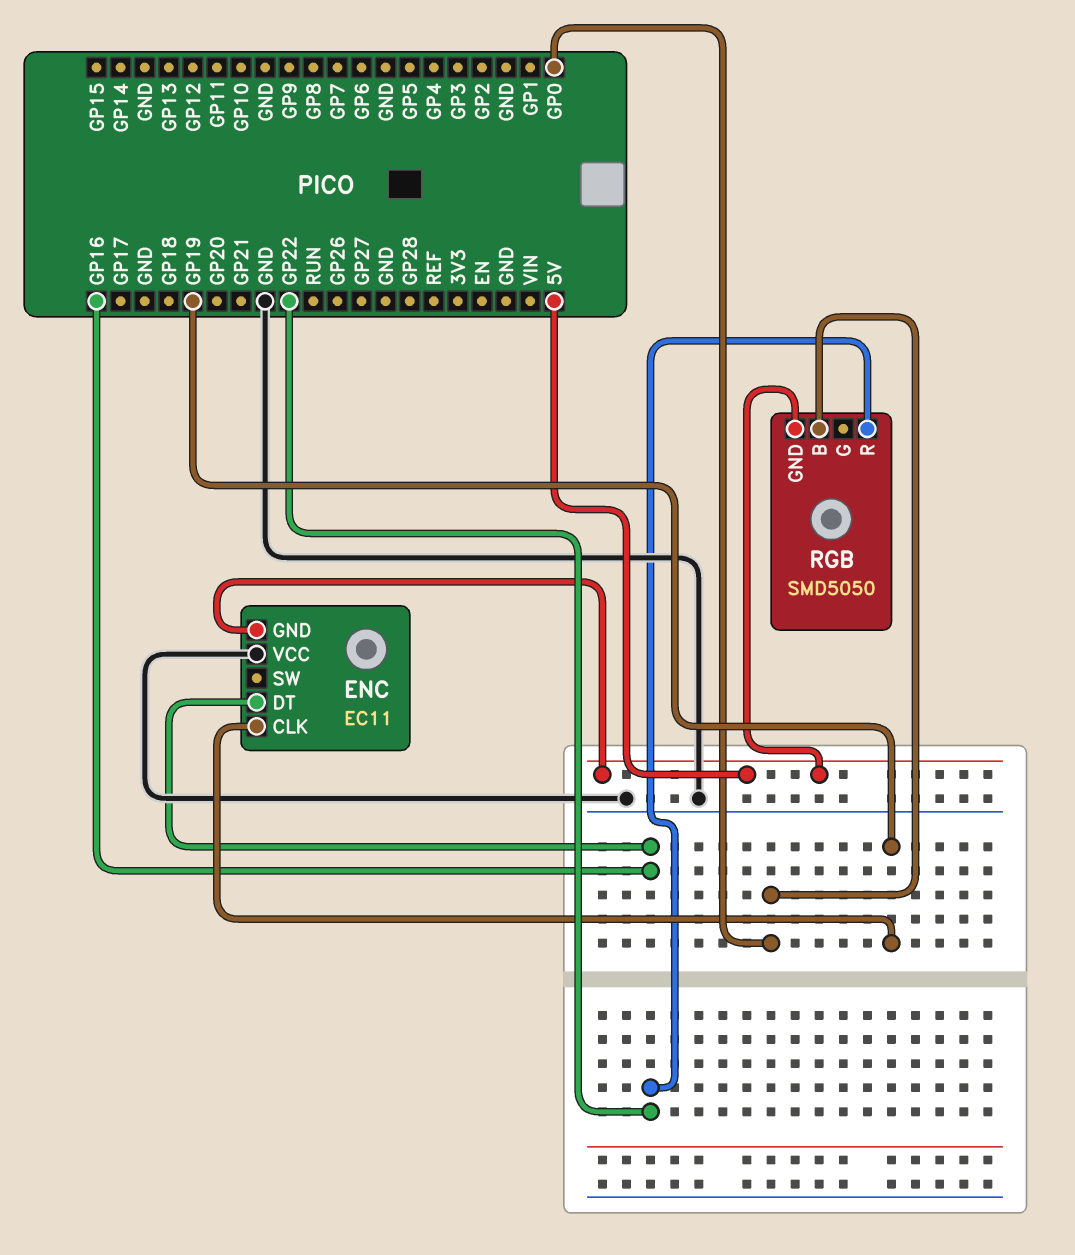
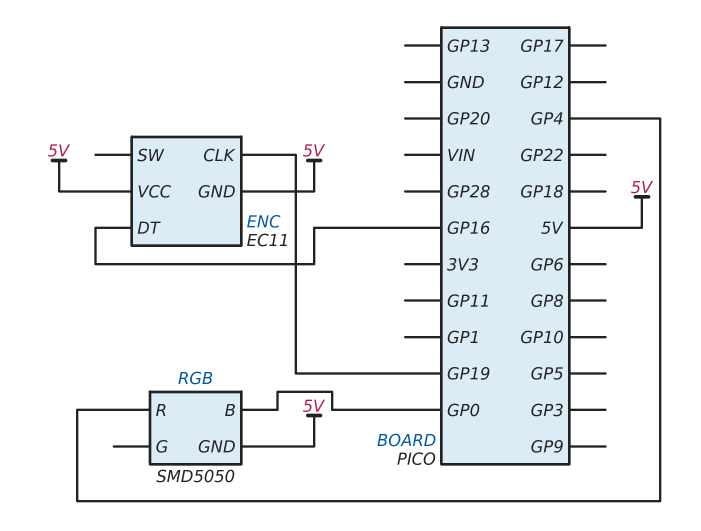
ENC pin VCC: GND -> 5V
RGB pin R: GP22 -> GP4

